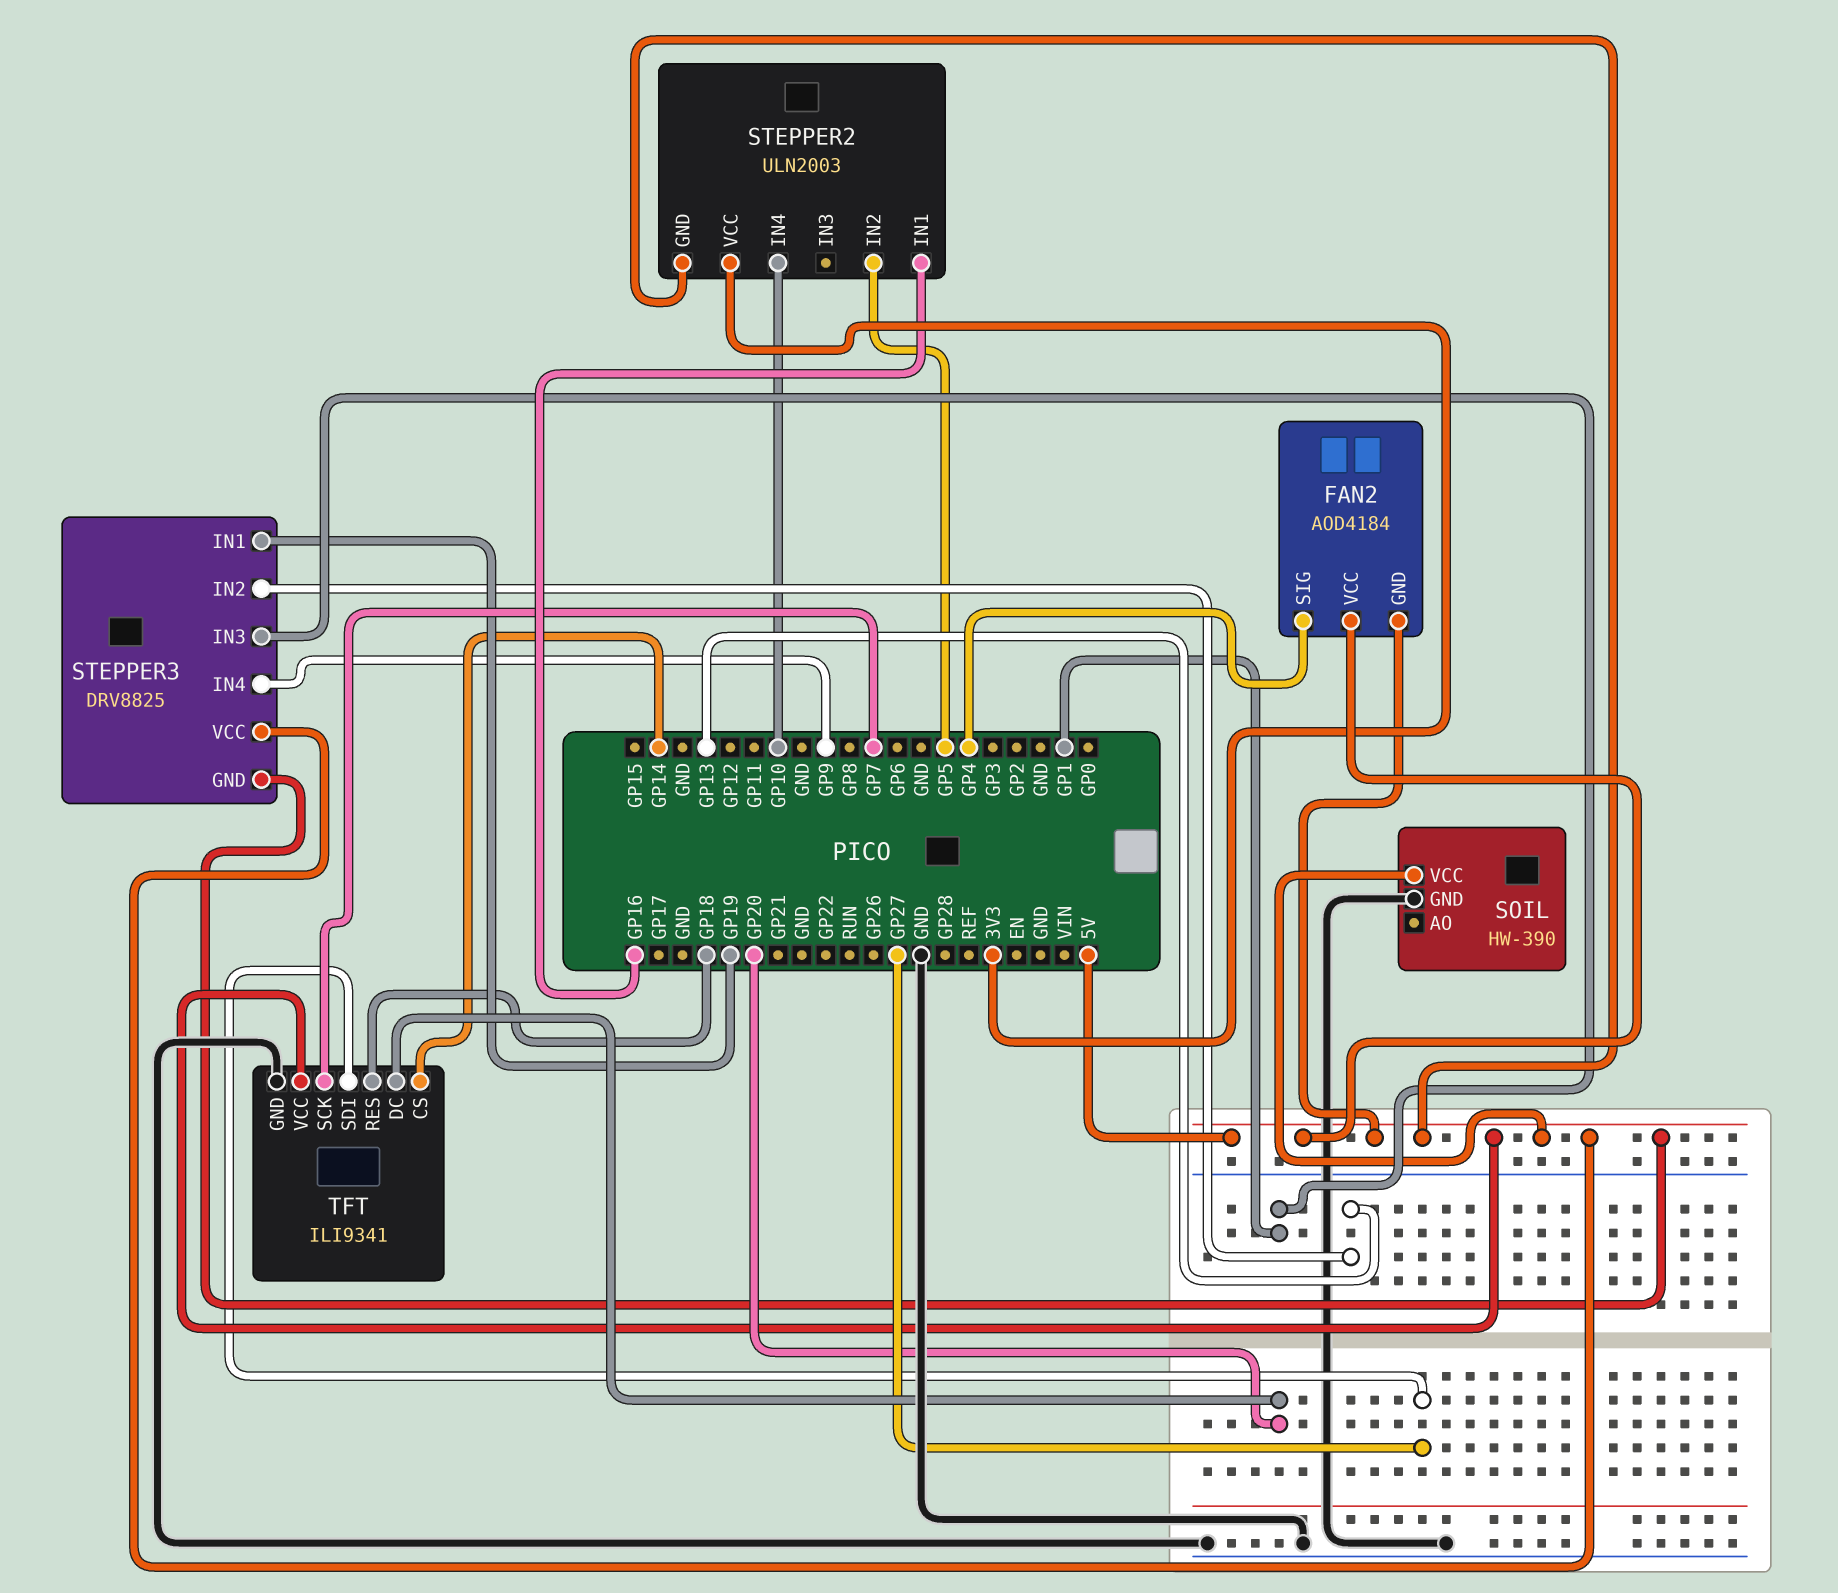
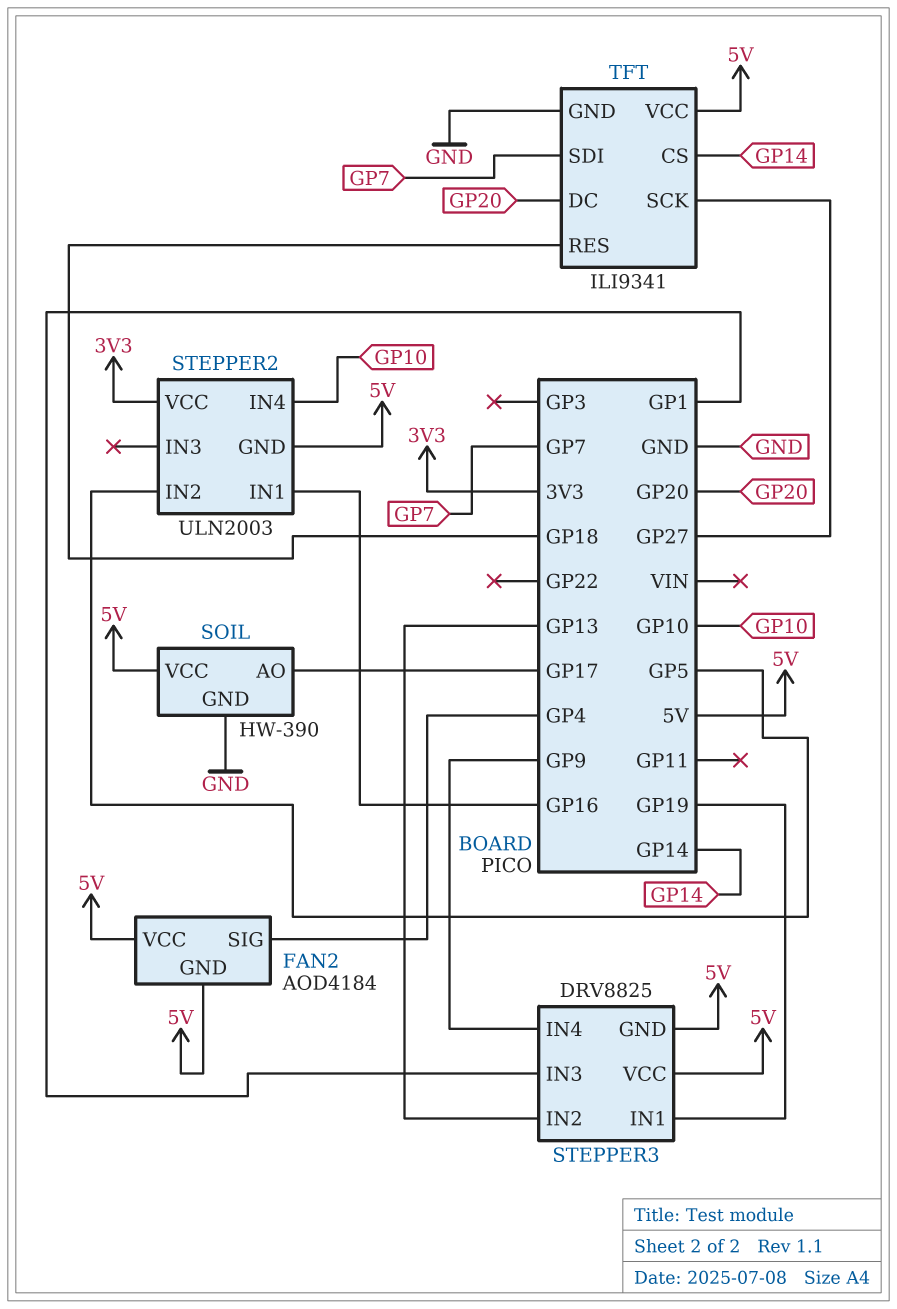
SOIL pin AO: none -> GP17
TFT pin SCK: GP7 -> GP27
TFT pin SDI: GP27 -> GP7

